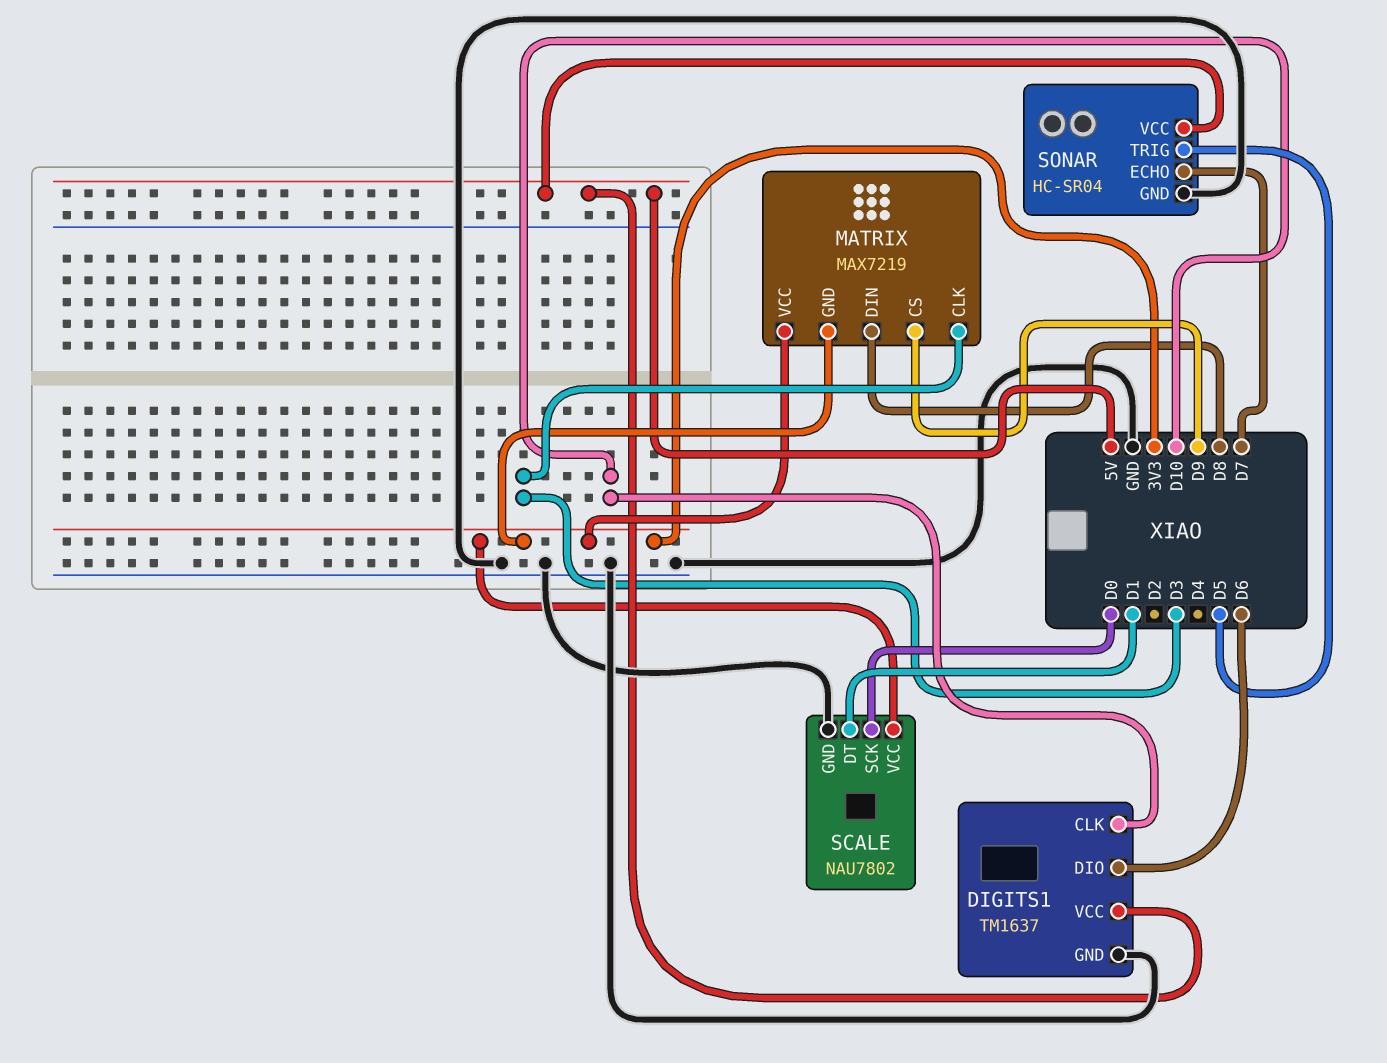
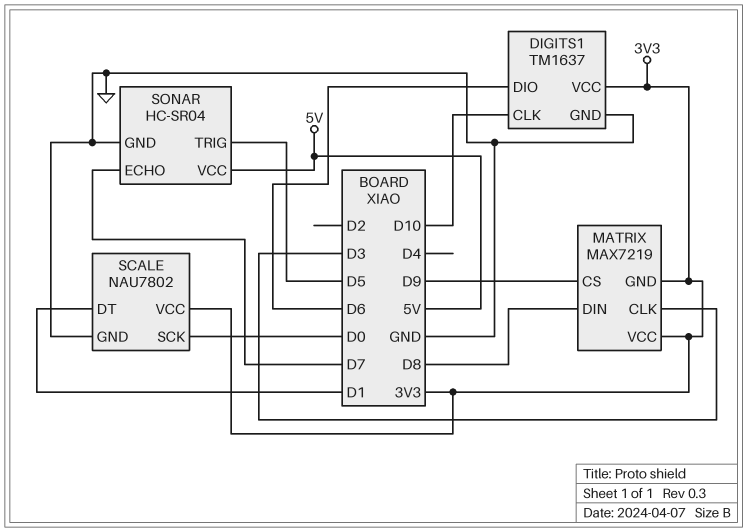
DIGITS1 pin VCC: 5V -> 3V3

